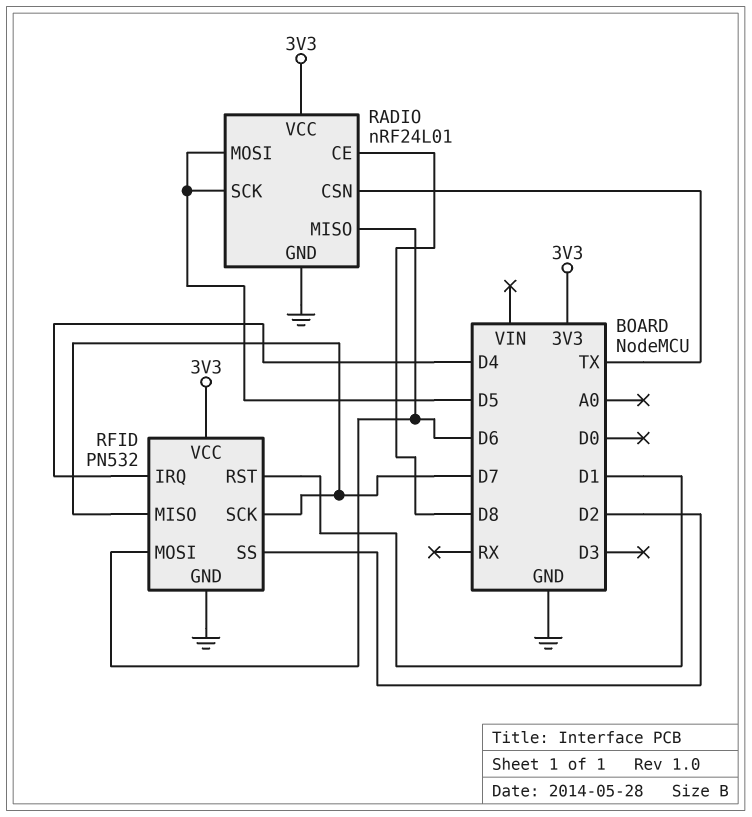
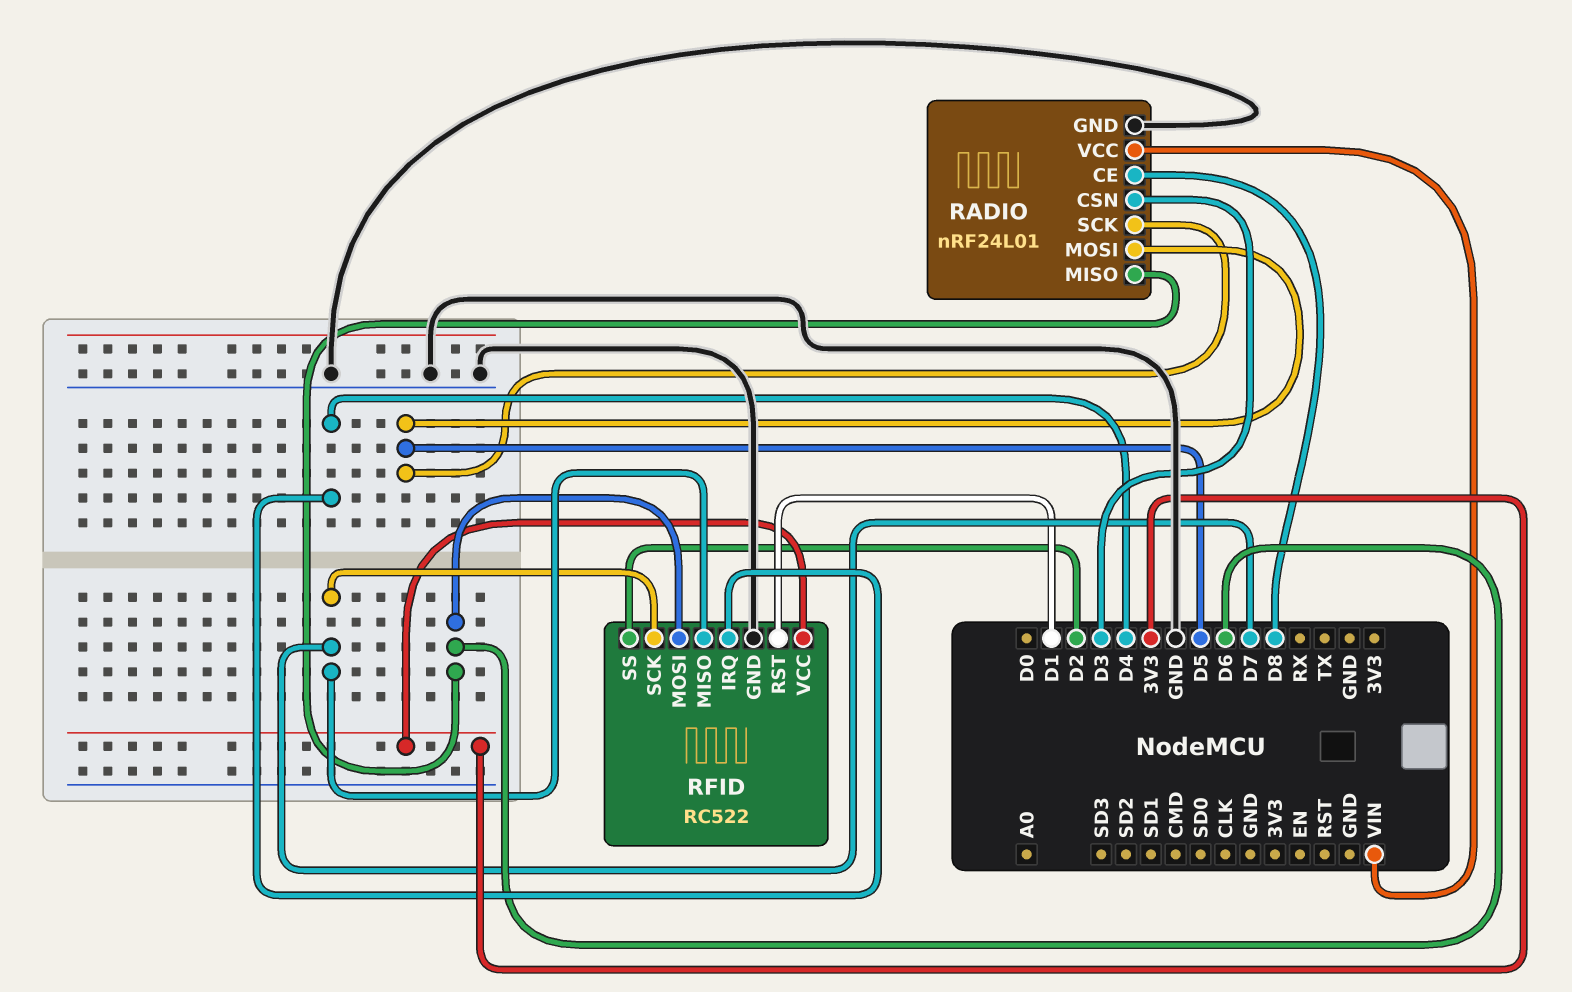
RADIO pin CSN: TX -> D3
RADIO pin VCC: 3V3 -> VIN
RFID: PN532 -> RC522

